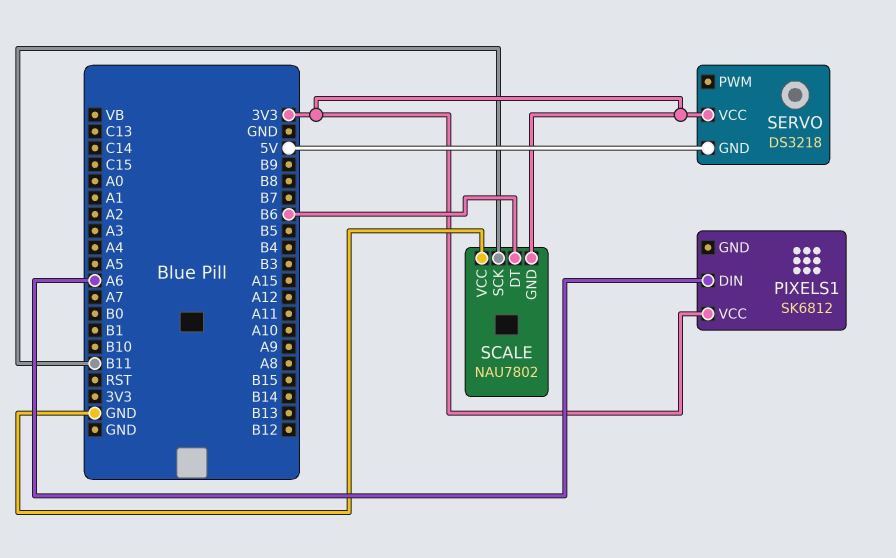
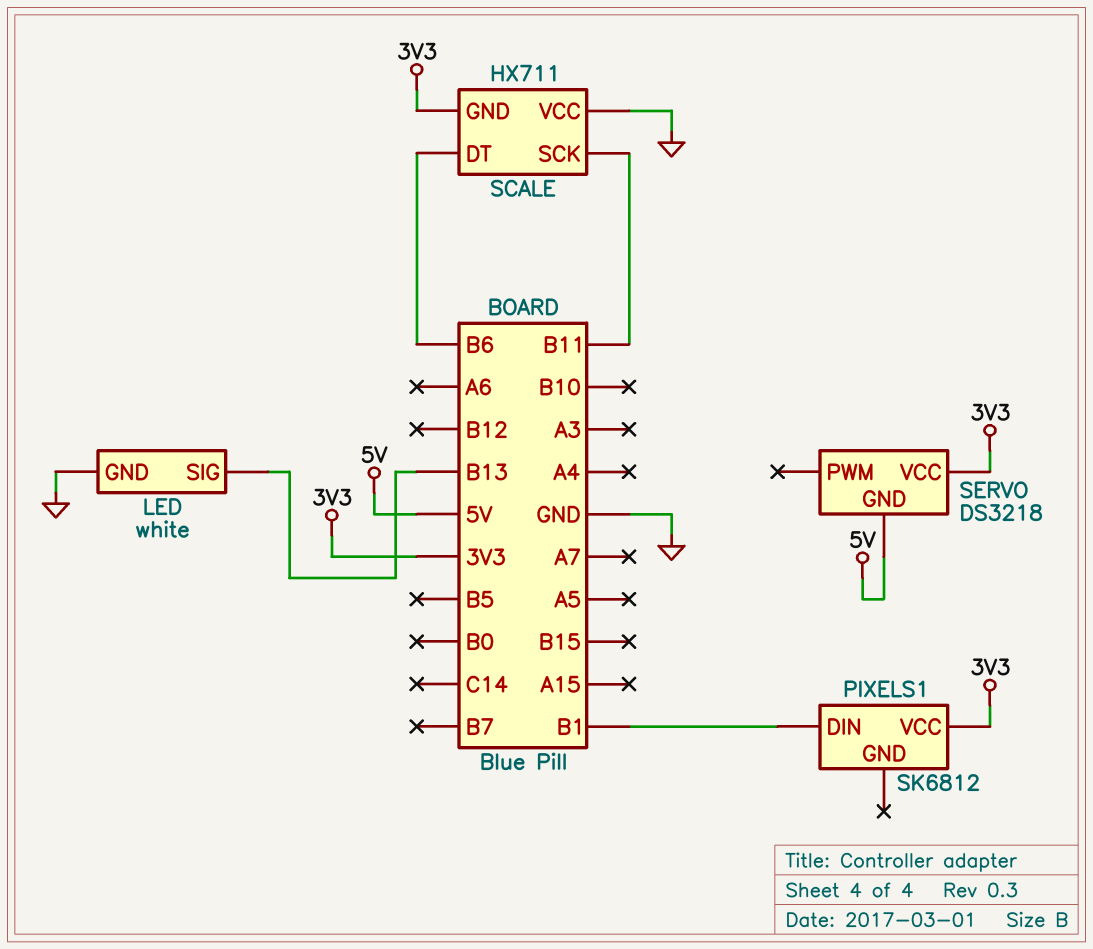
LED: none -> white
LED pin GND: none -> GND
LED pin SIG: none -> B13
PIXELS1 pin DIN: A6 -> B1
SCALE: NAU7802 -> HX711

